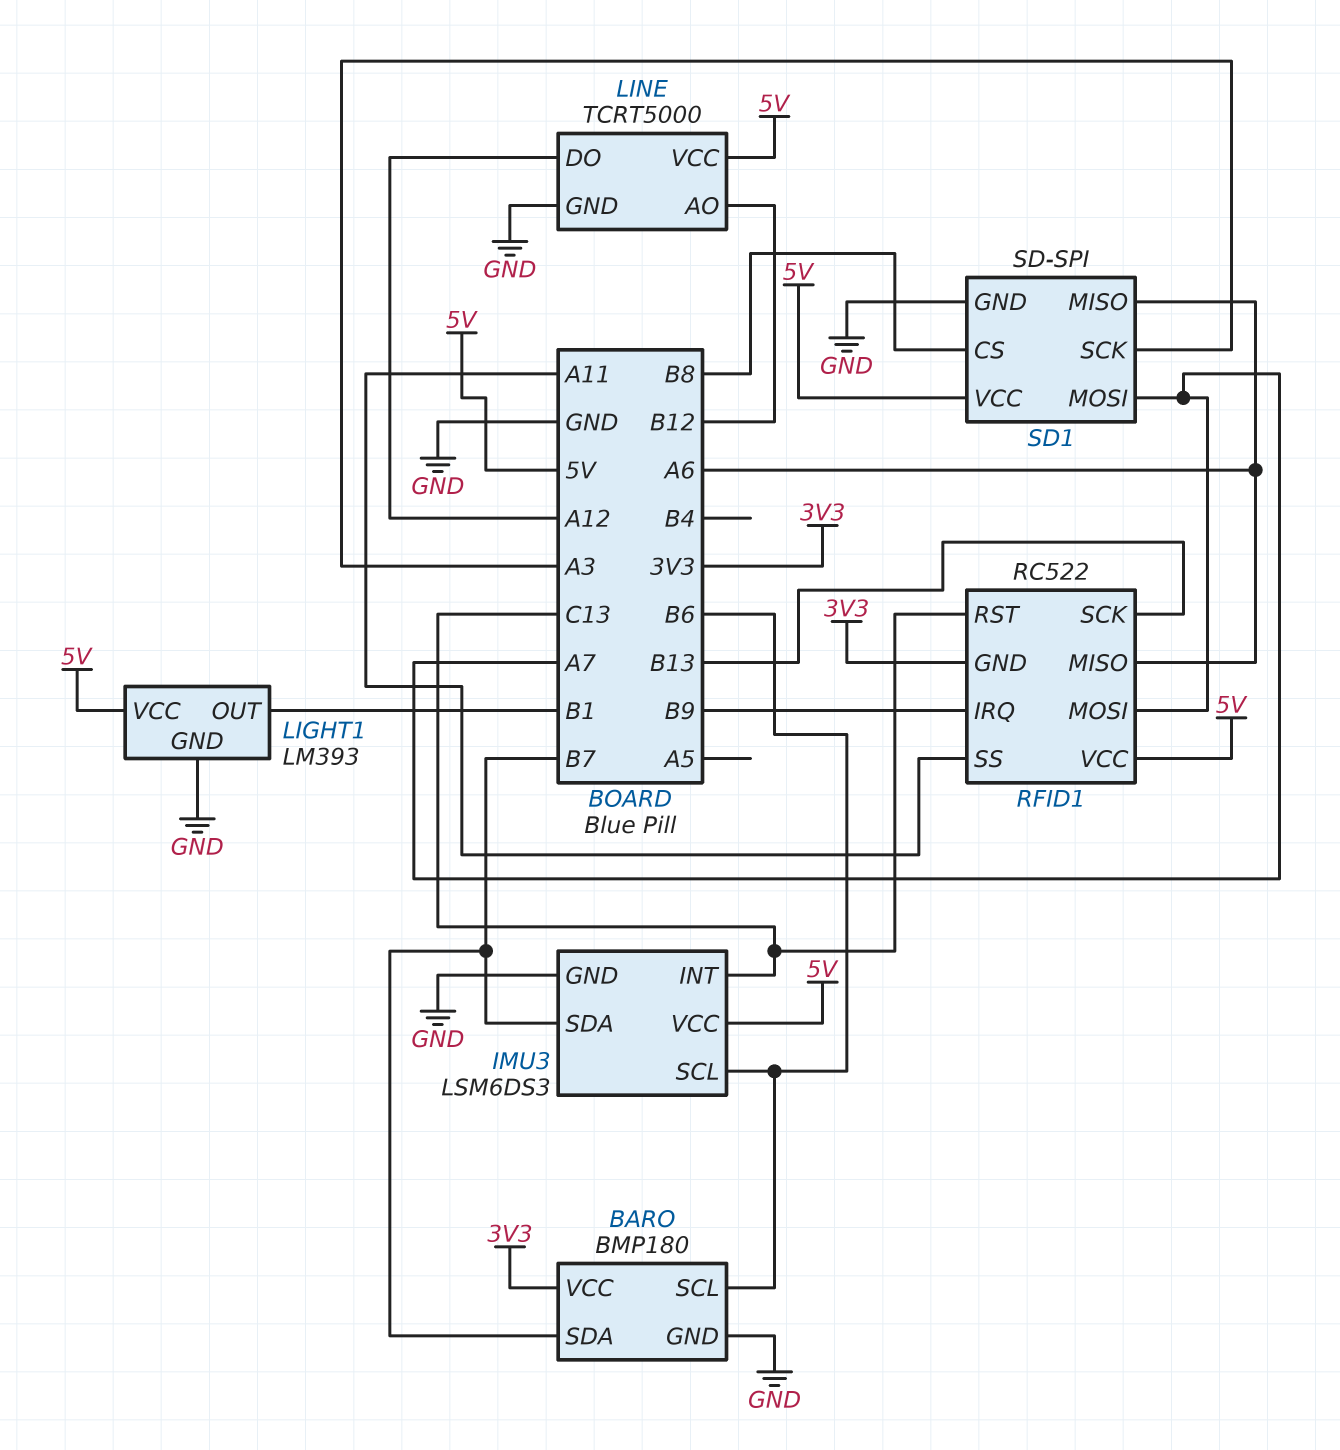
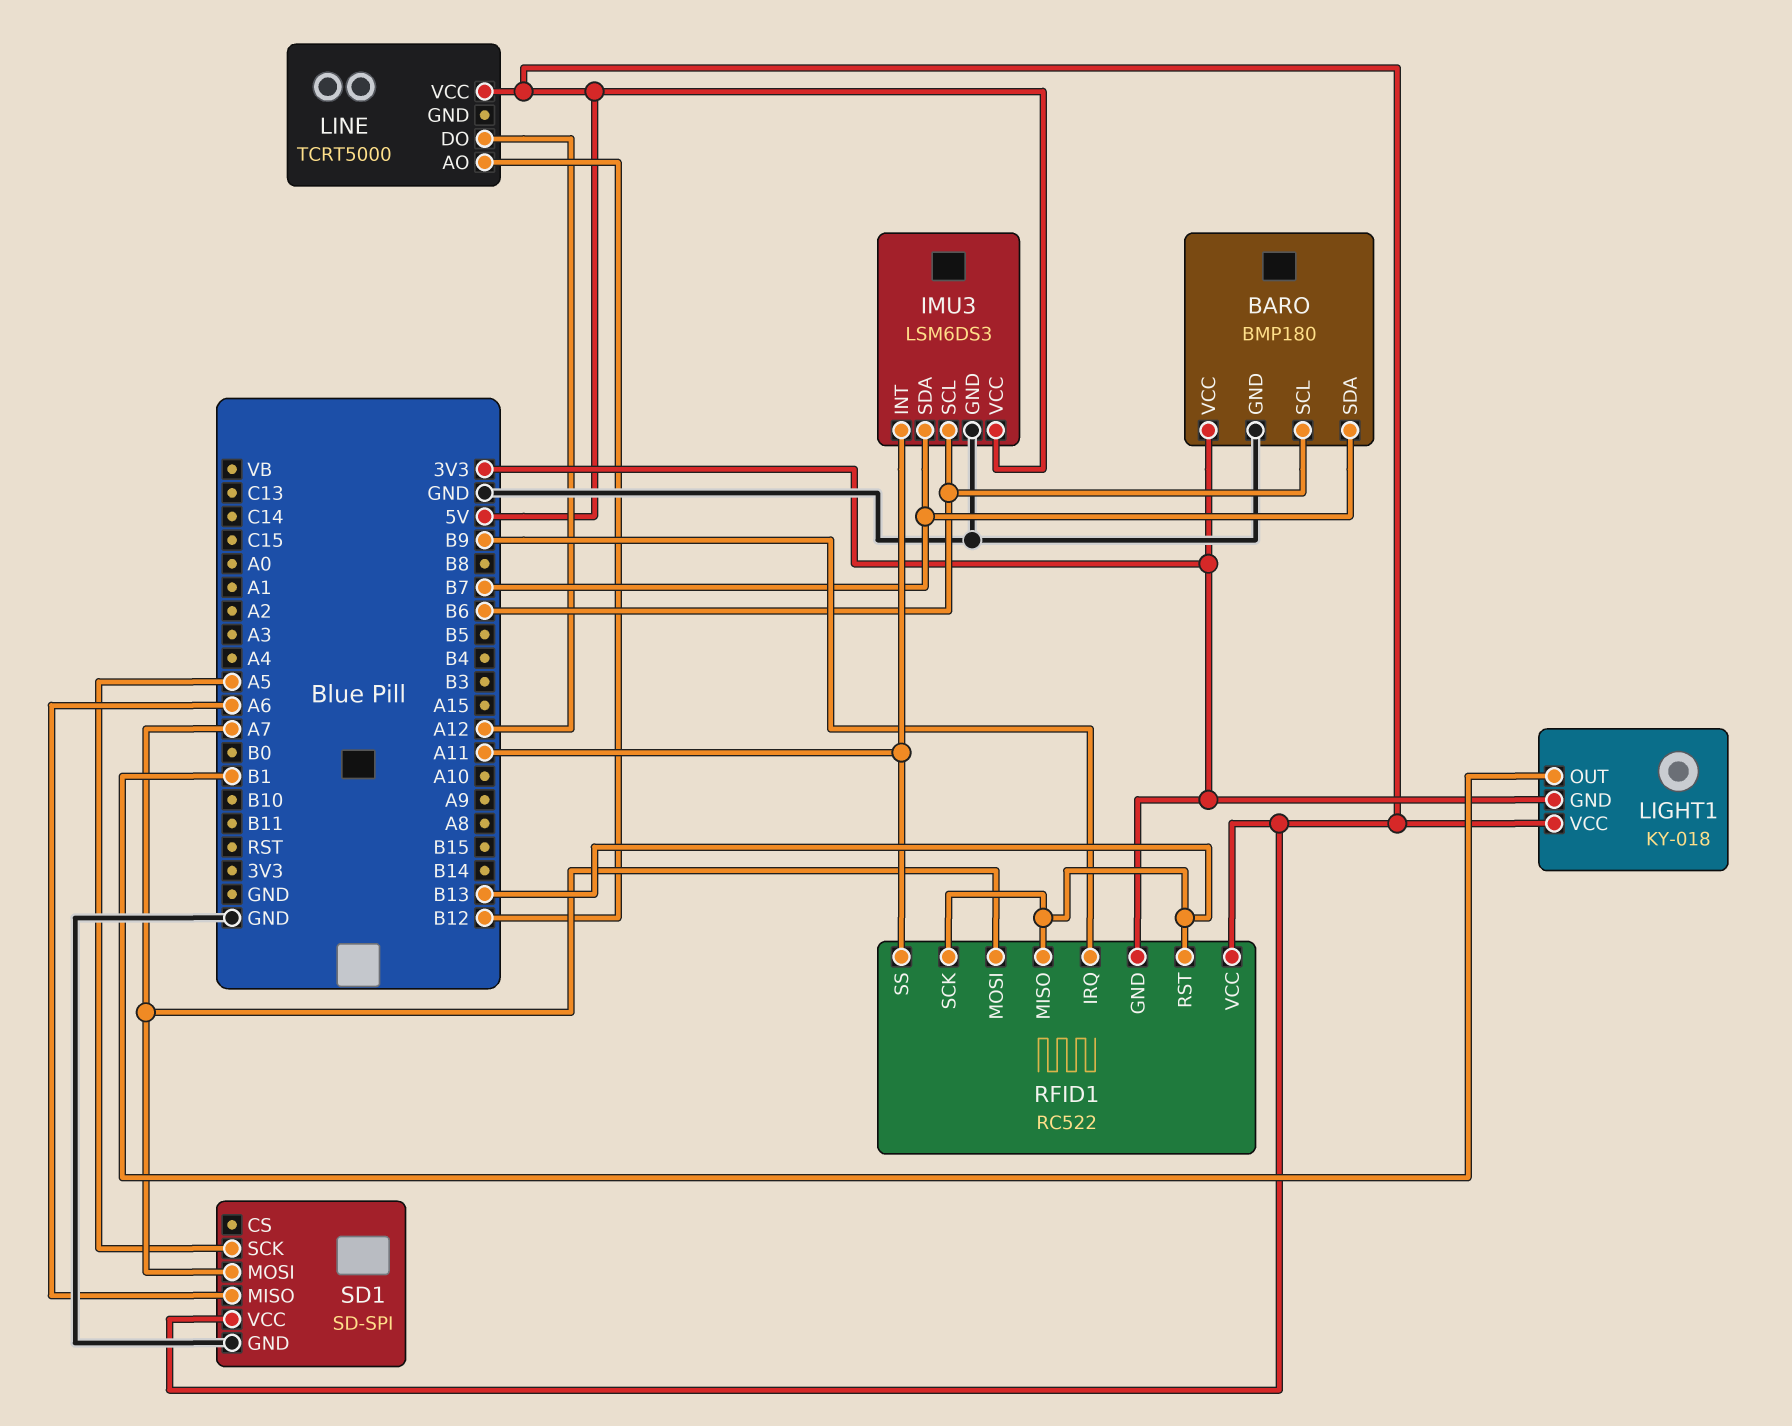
IMU3 pin INT: C13 -> A11
LIGHT1: LM393 -> KY-018
LIGHT1 pin GND: GND -> 3V3
LINE pin GND: GND -> none
RFID1 pin MISO: A6 -> B13
RFID1 pin RST: C13 -> B13
SD1 pin CS: B8 -> none
SD1 pin SCK: A3 -> A5

